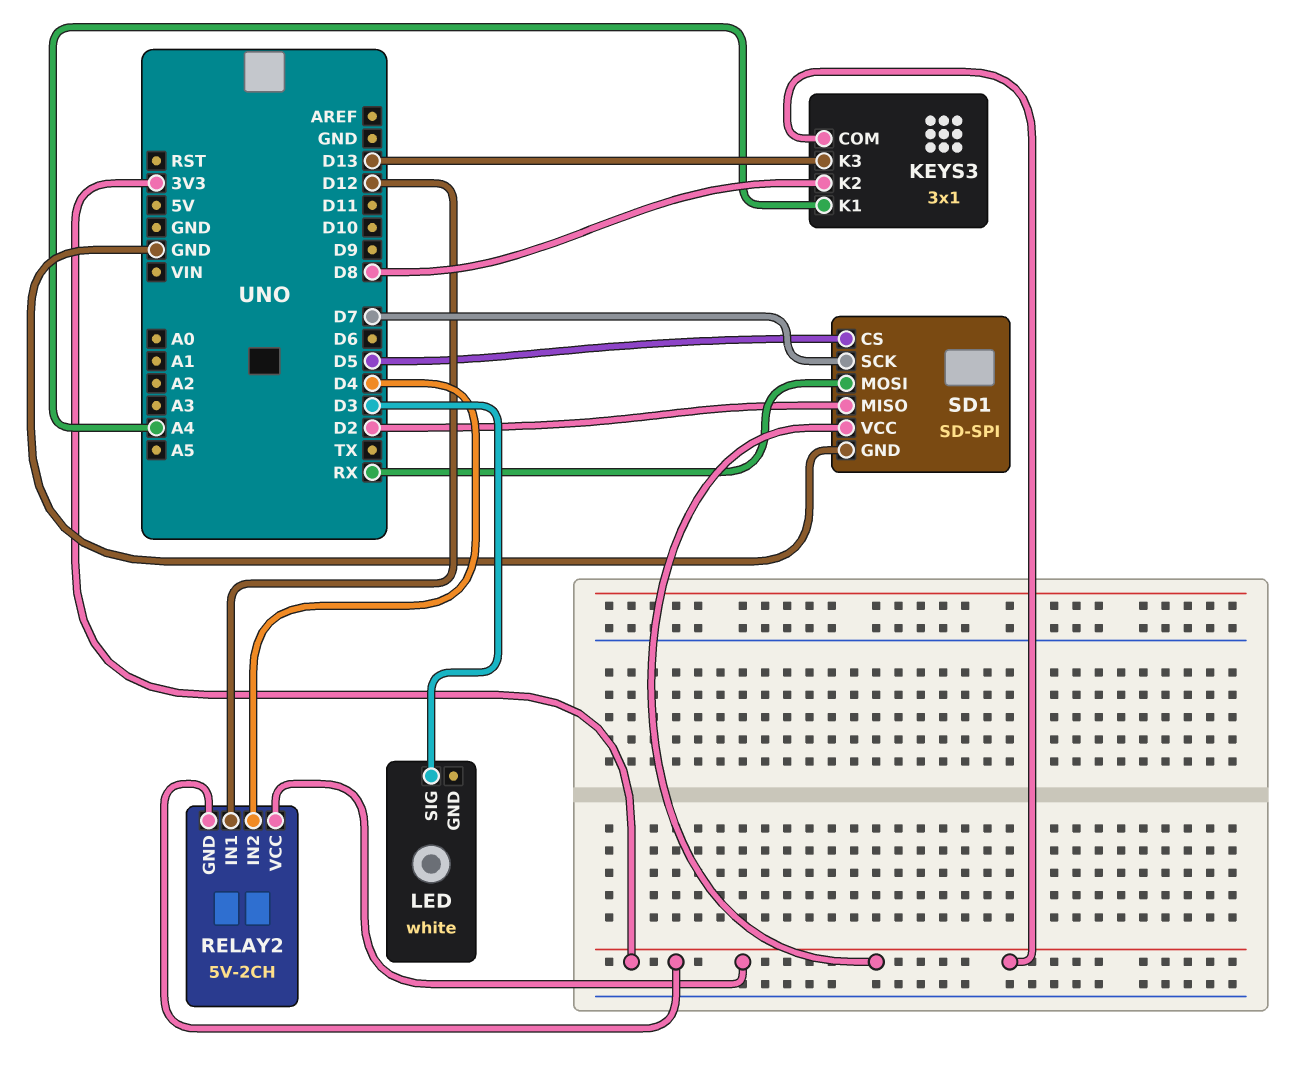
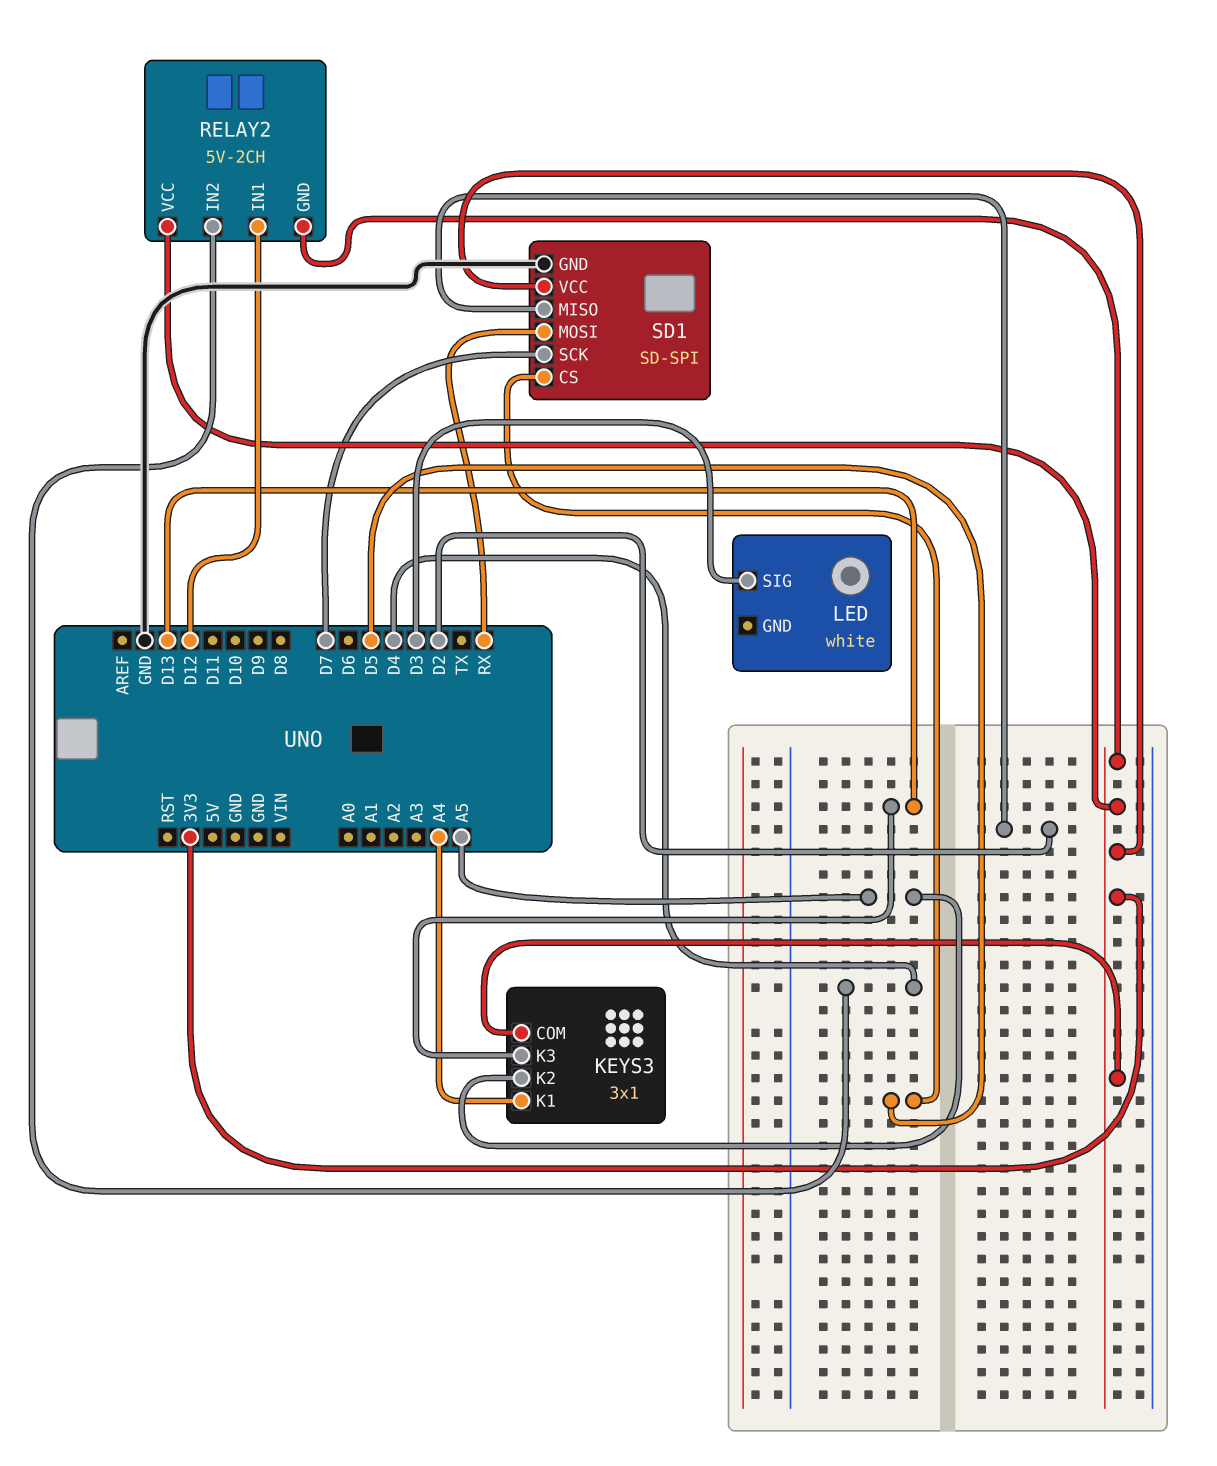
KEYS3 pin K2: D8 -> A5

